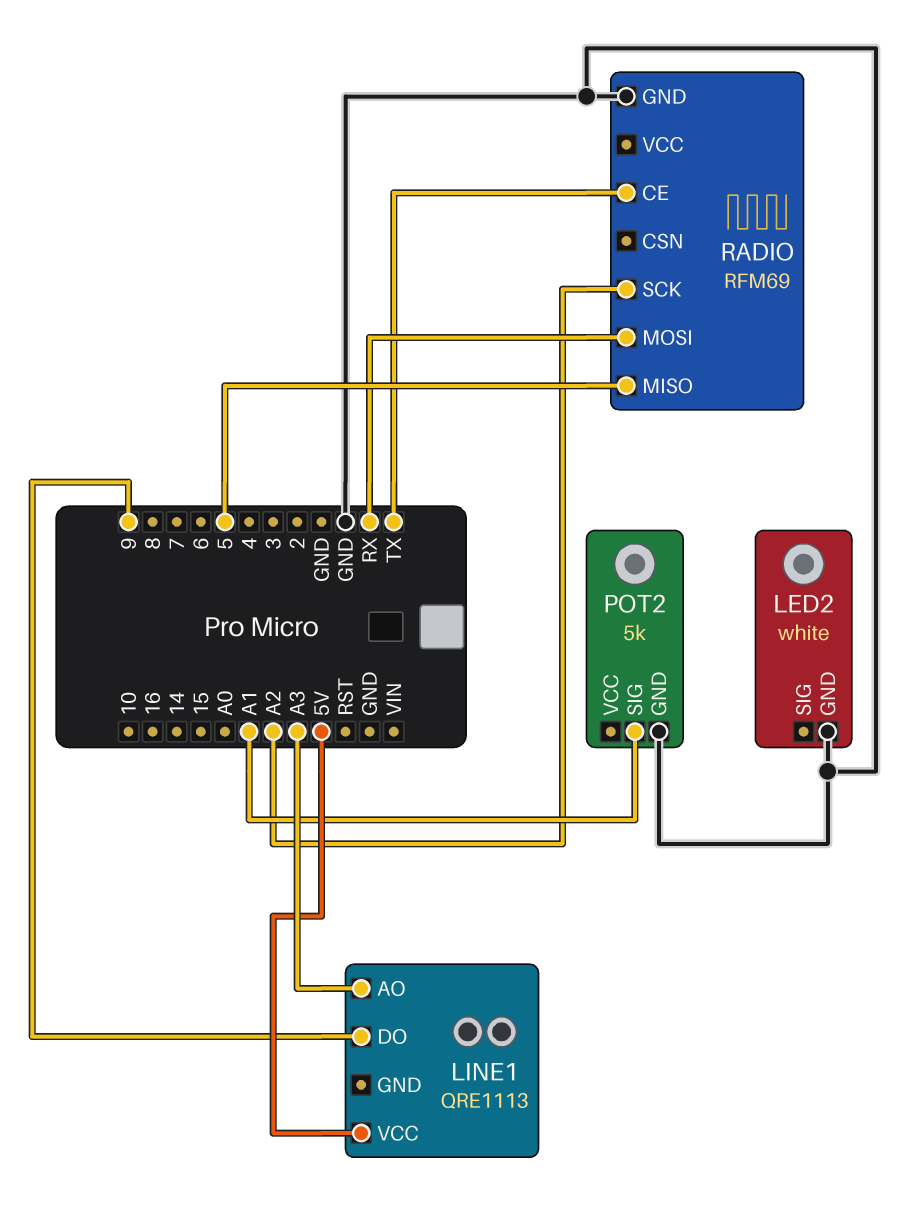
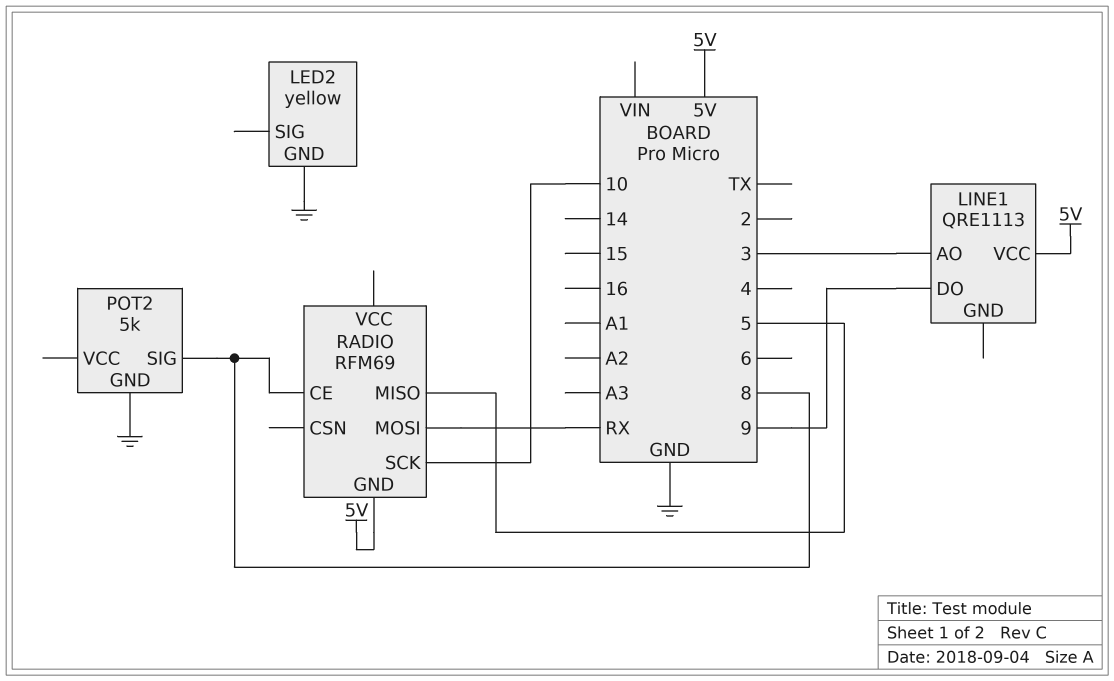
LED2: white -> yellow
LINE1 pin AO: A3 -> 3
POT2 pin SIG: A1 -> 8
RADIO pin CE: TX -> 8
RADIO pin GND: GND -> 5V
RADIO pin SCK: A2 -> 10

